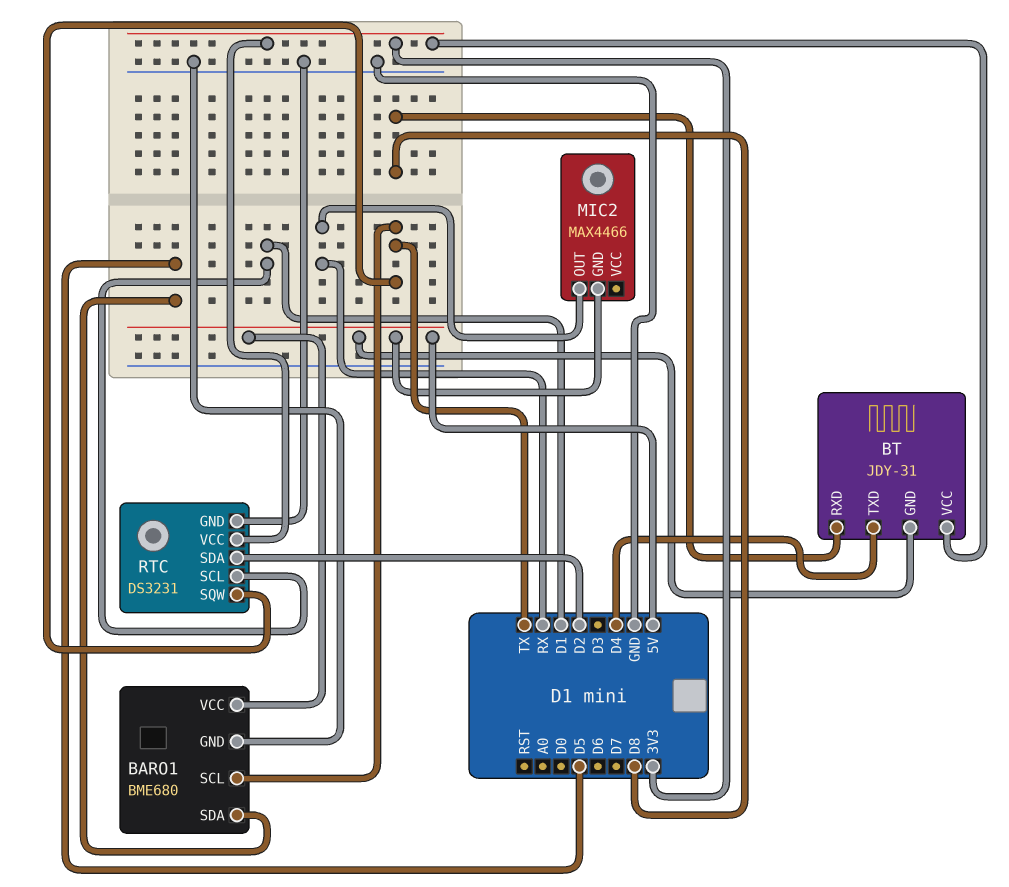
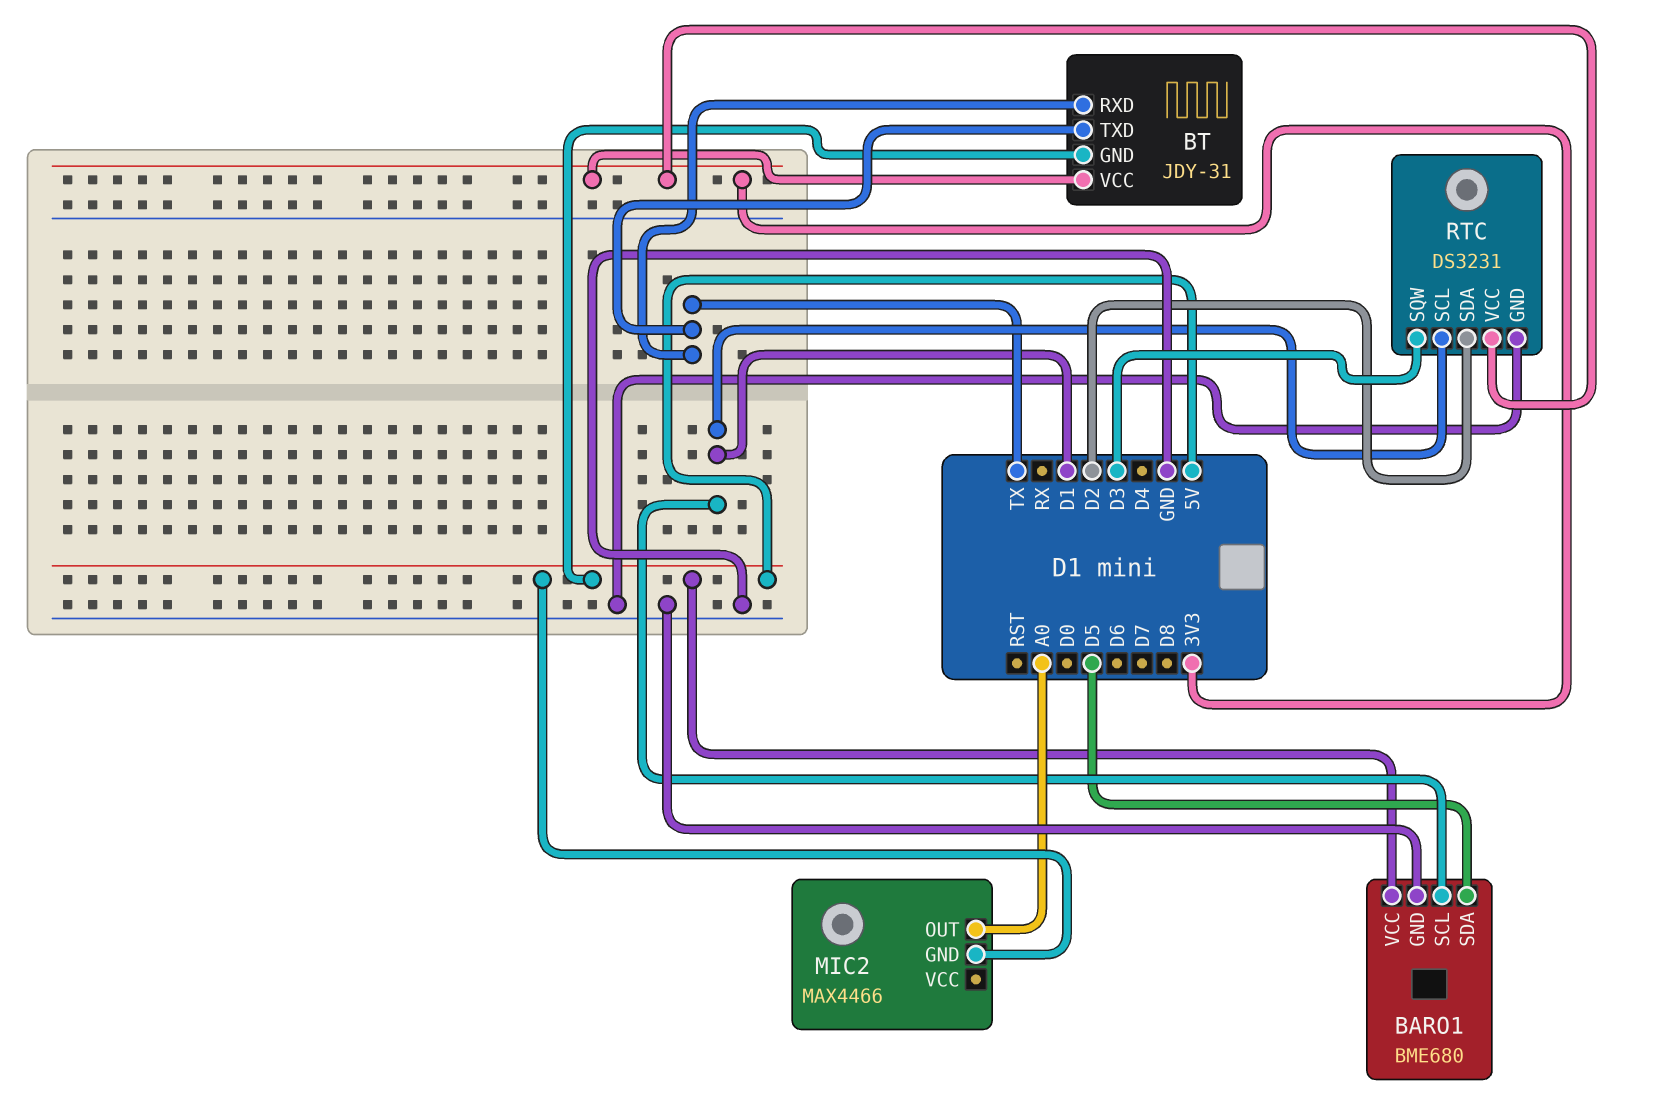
BARO1 pin SCL: TX -> D1
BT pin RXD: D8 -> TX
BT pin TXD: D4 -> TX
MIC2 pin OUT: RX -> A0
RTC pin SQW: TX -> D3

